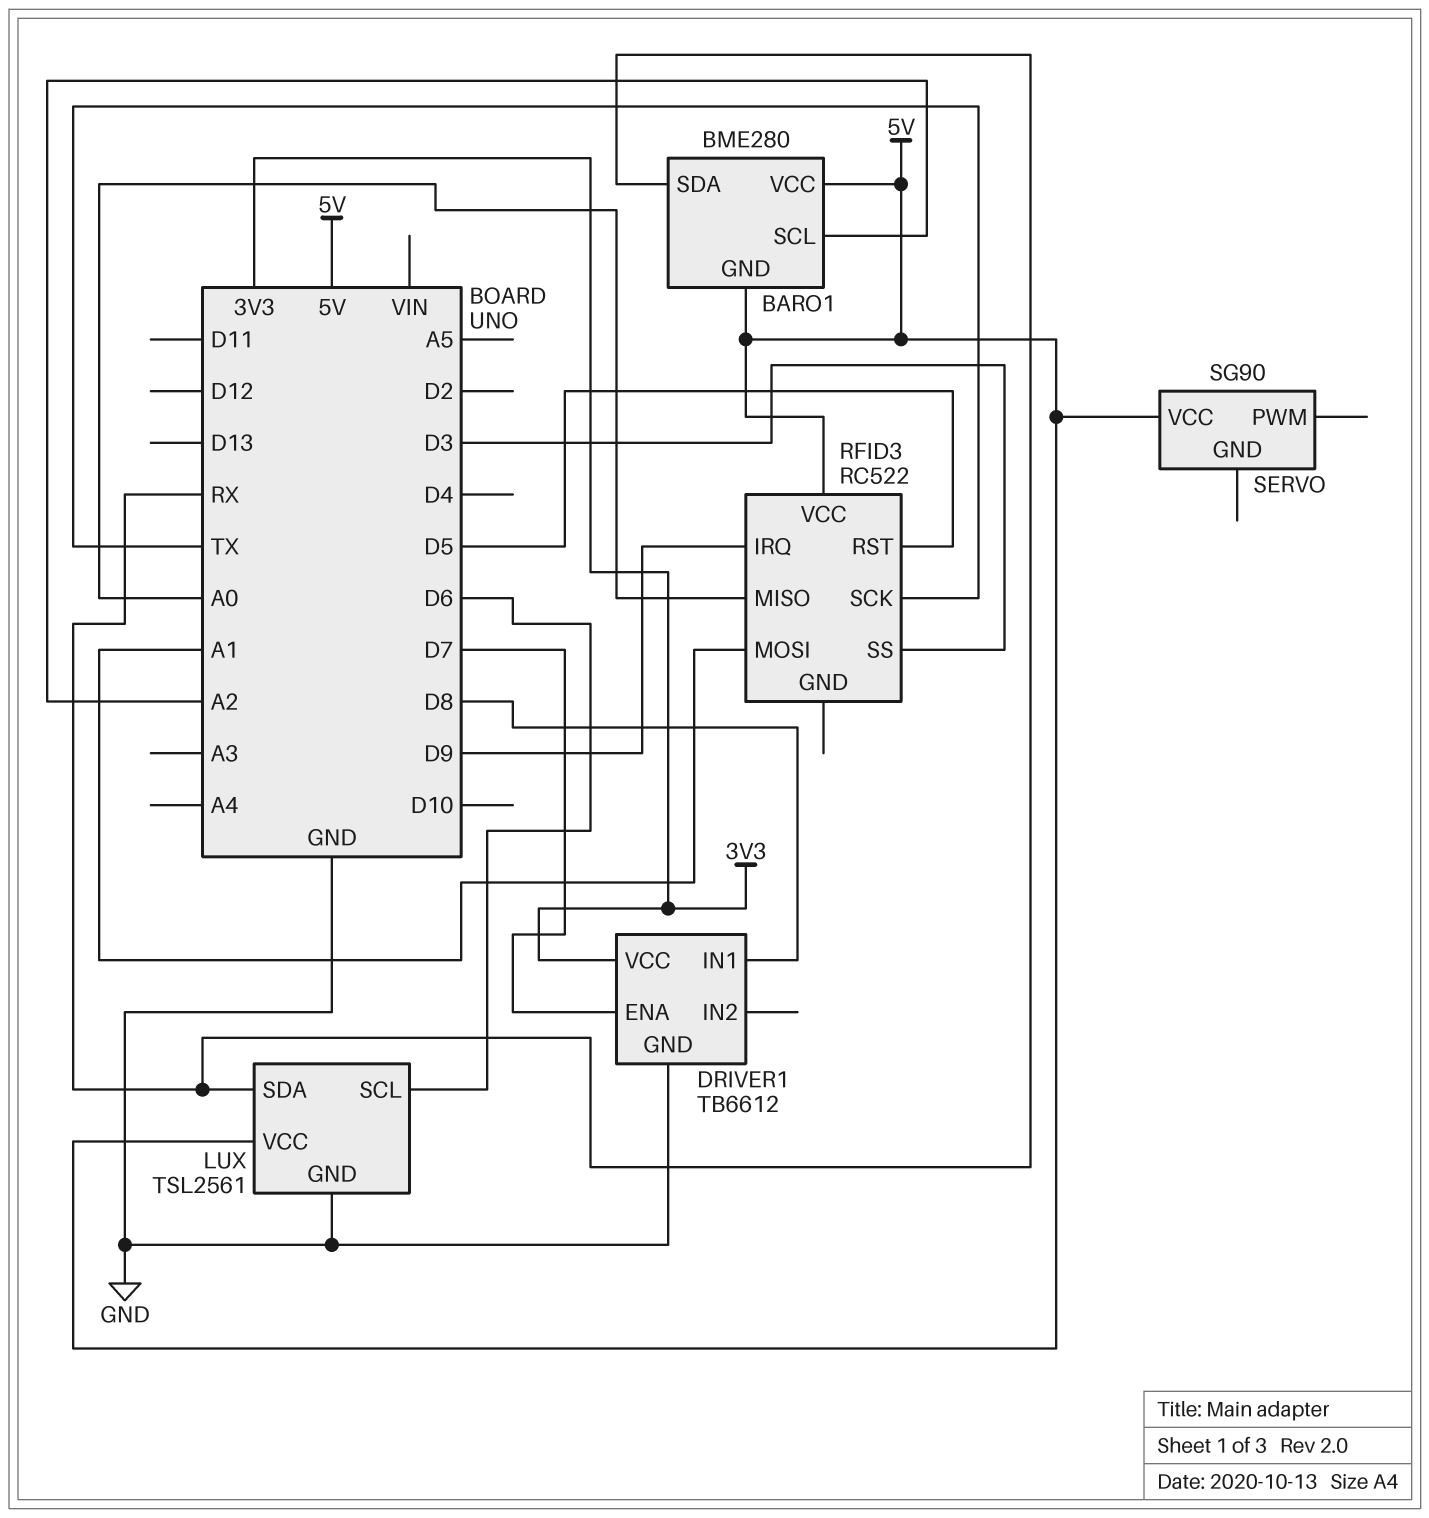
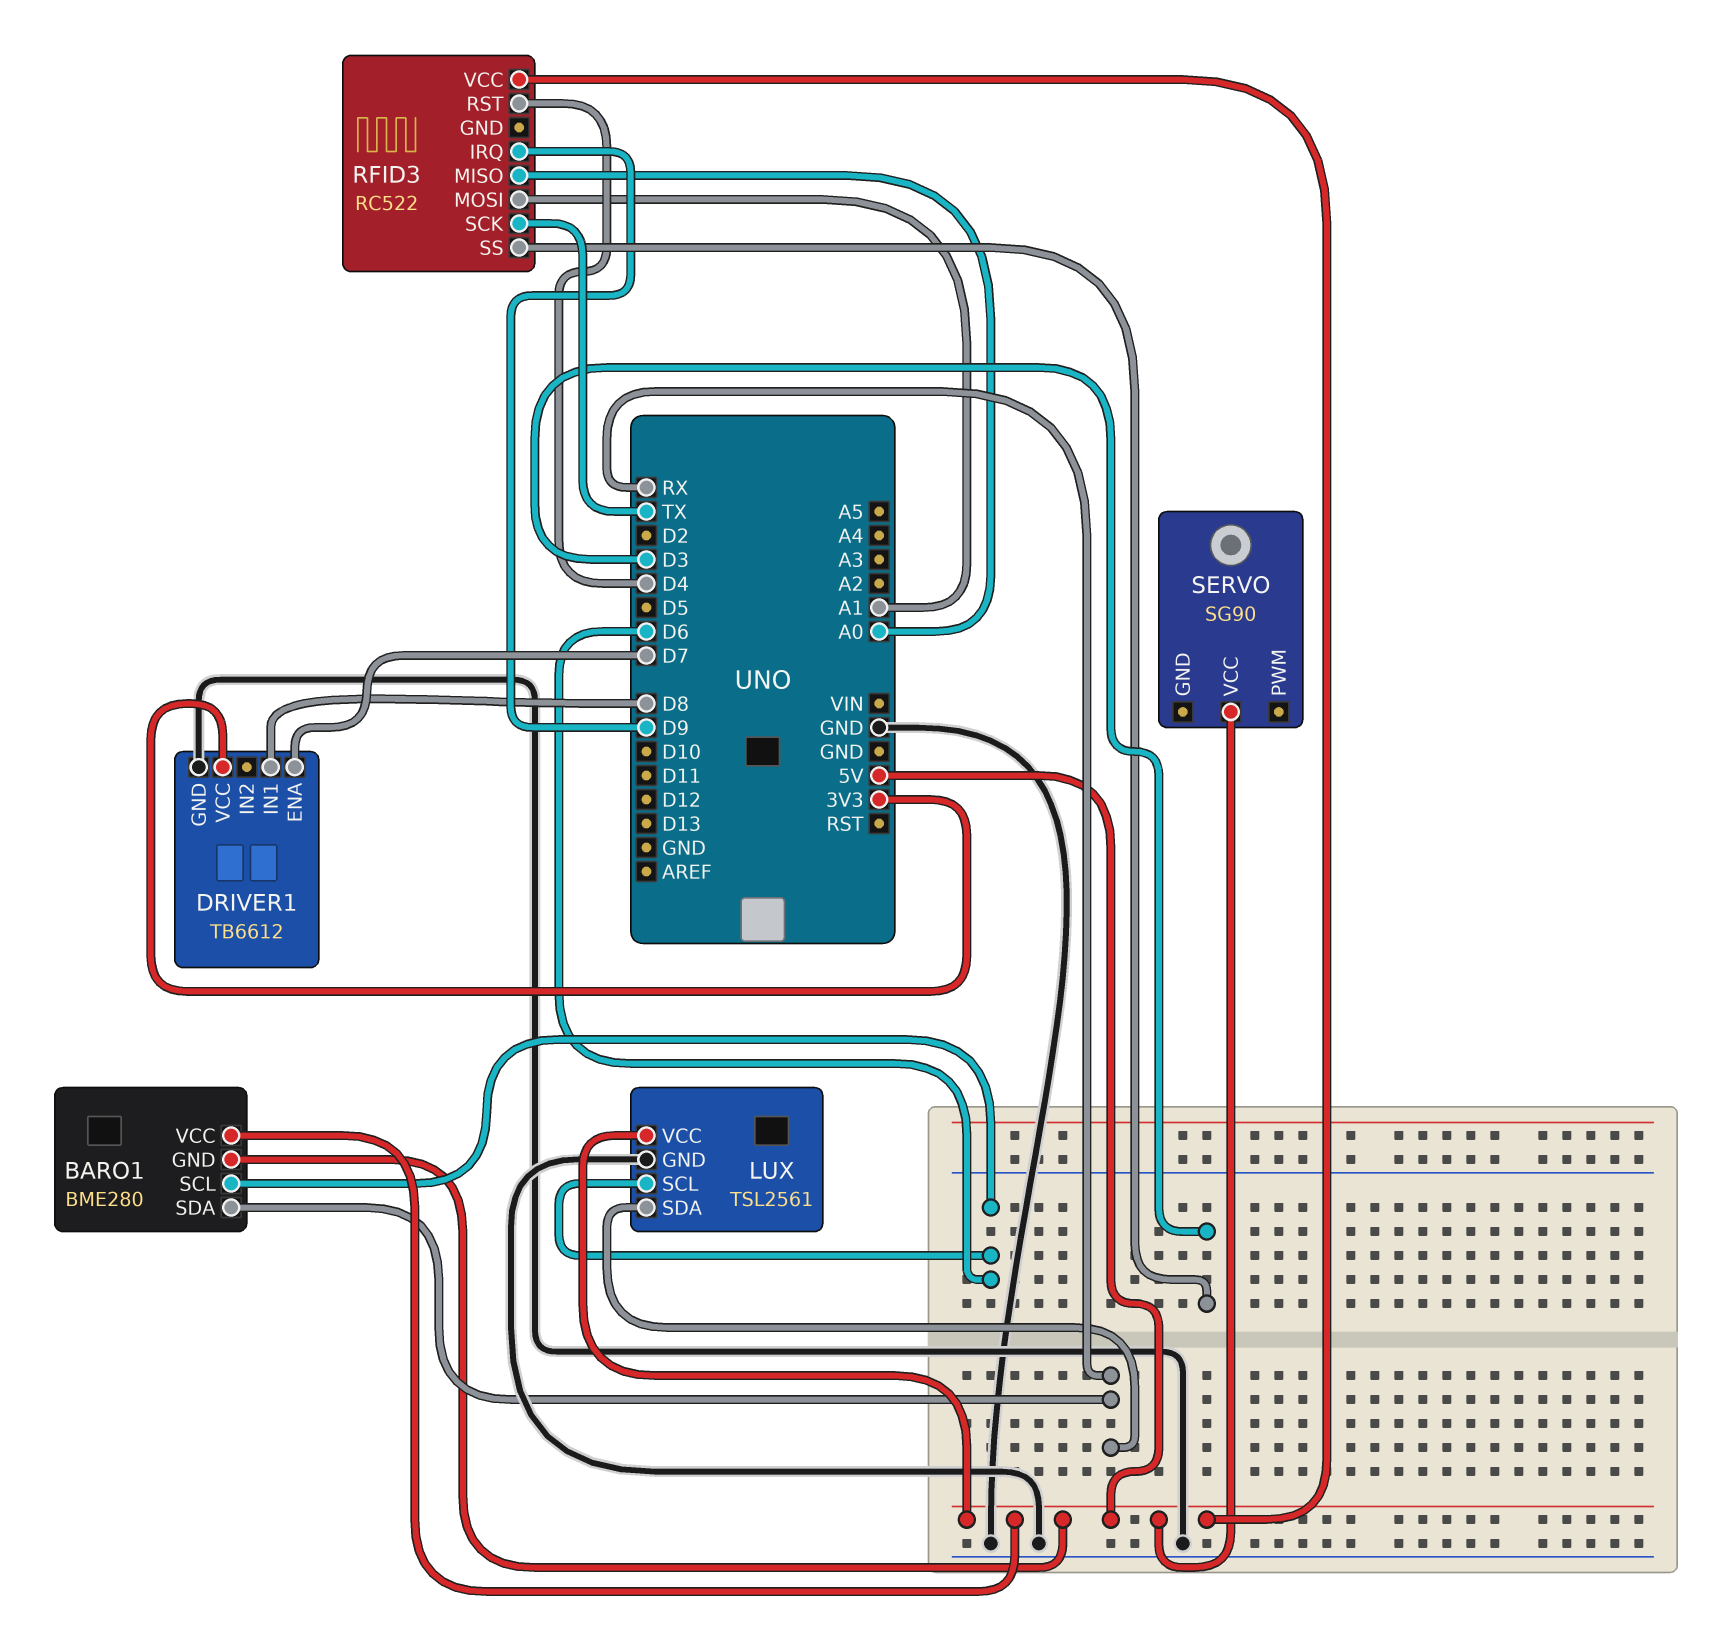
BARO1 pin SCL: A2 -> D6
RFID3 pin RST: D5 -> D4

